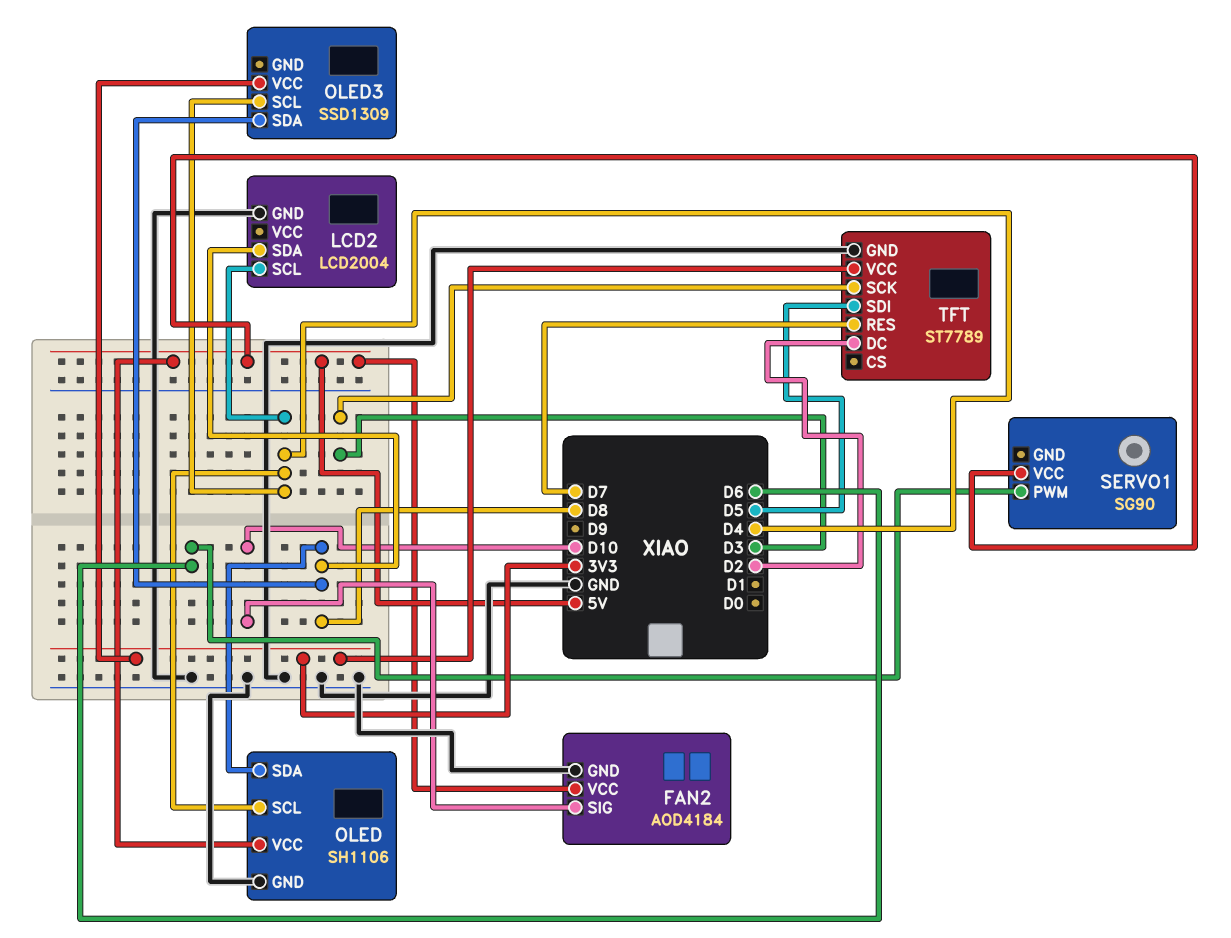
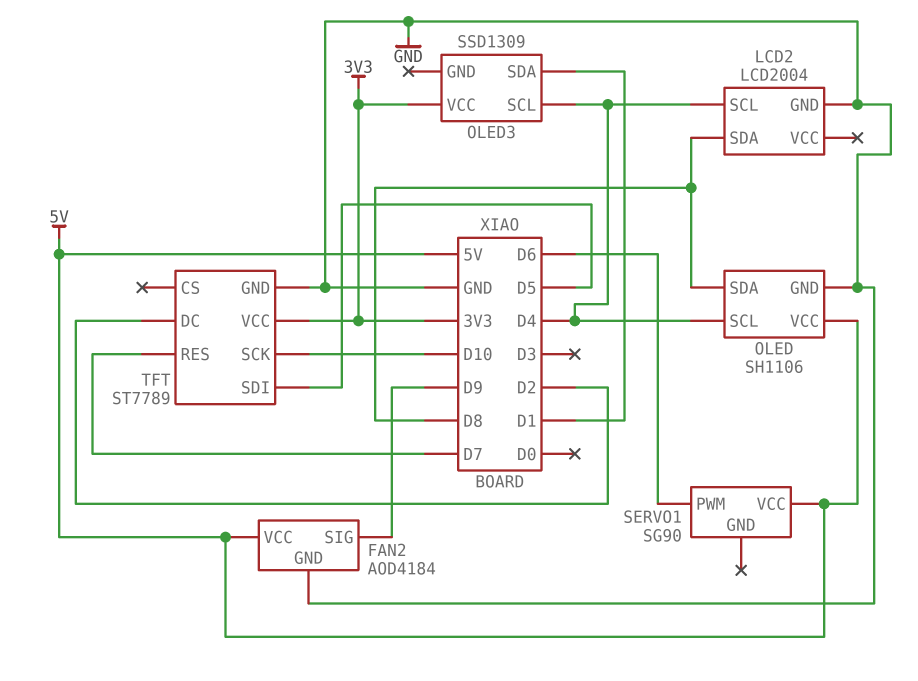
FAN2 pin SIG: D10 -> D9
OLED3 pin SDA: D8 -> D1
TFT pin SCK: D3 -> D10

